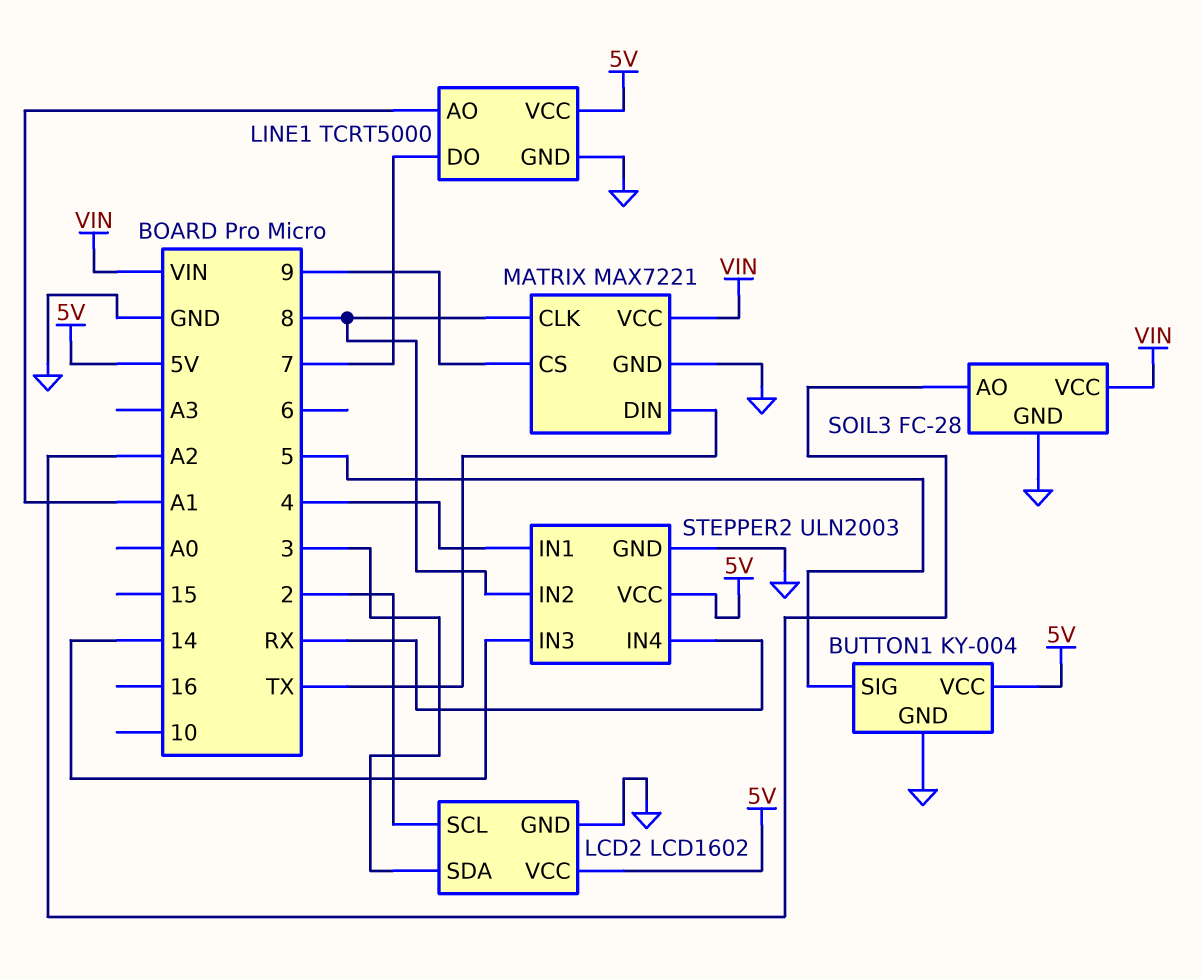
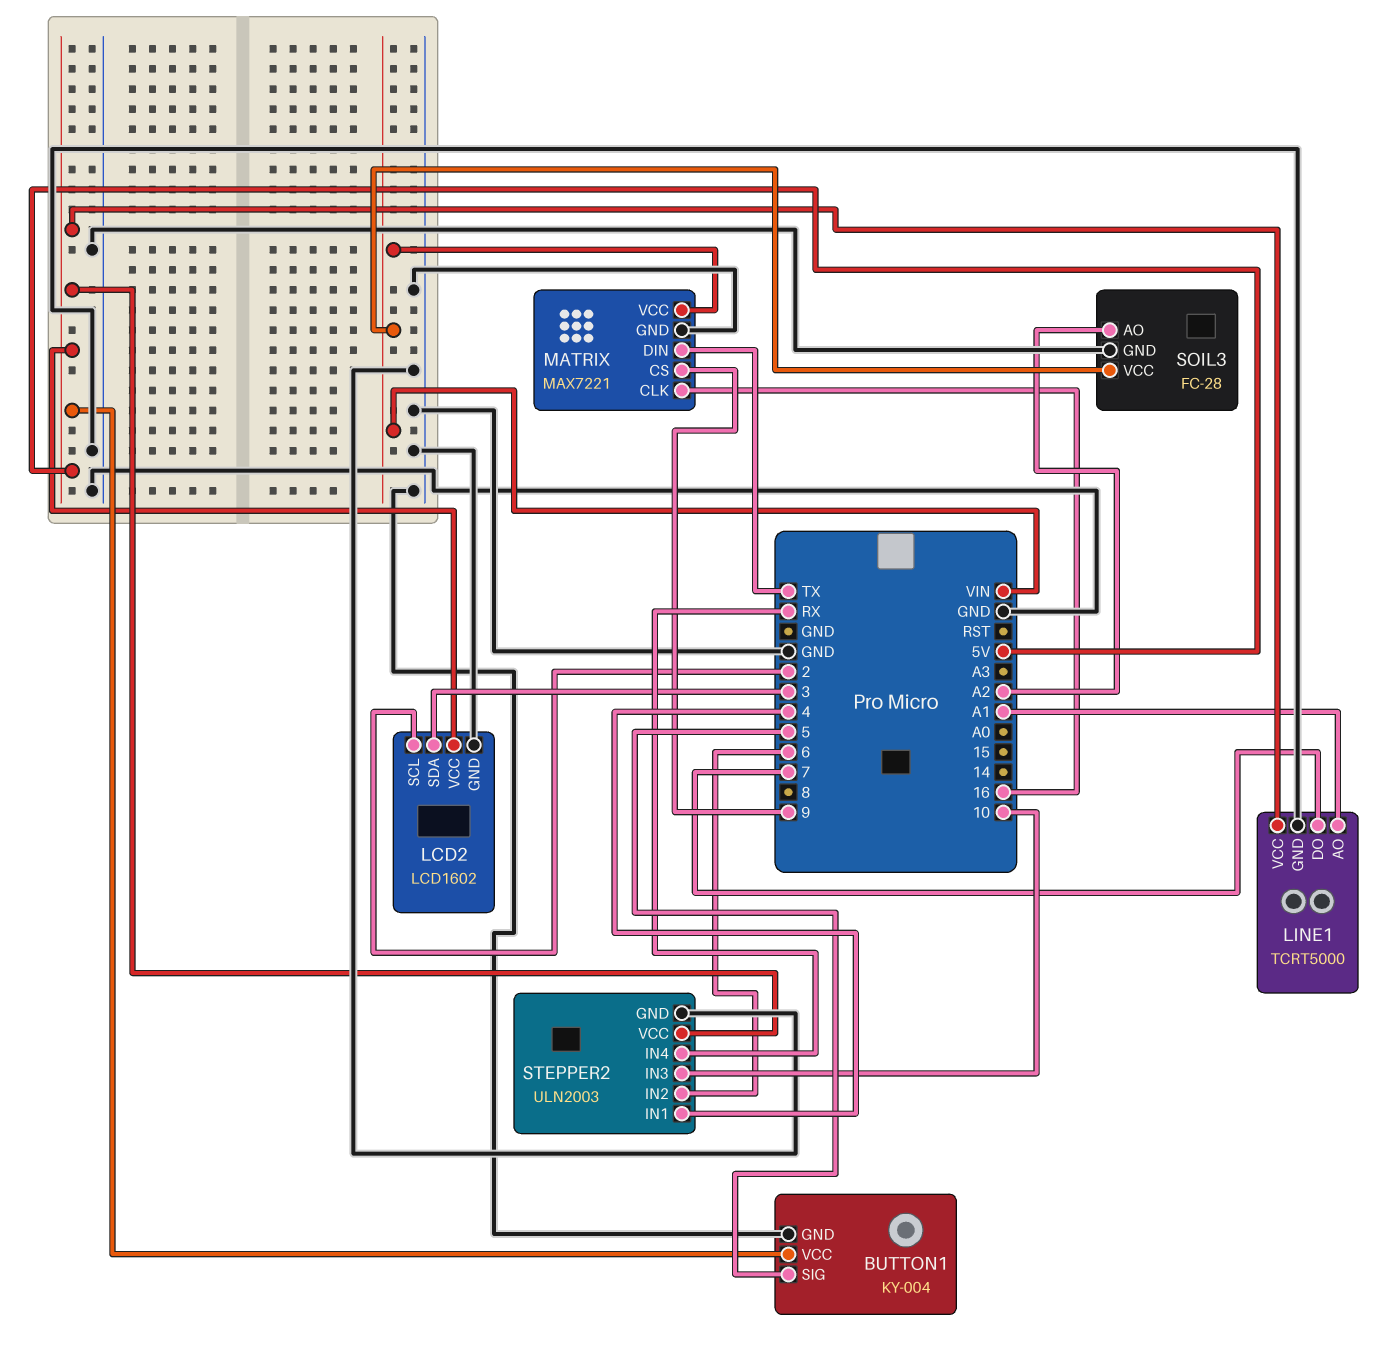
MATRIX pin CLK: 8 -> 16
STEPPER2 pin IN2: 8 -> 6
STEPPER2 pin IN3: 14 -> 10

